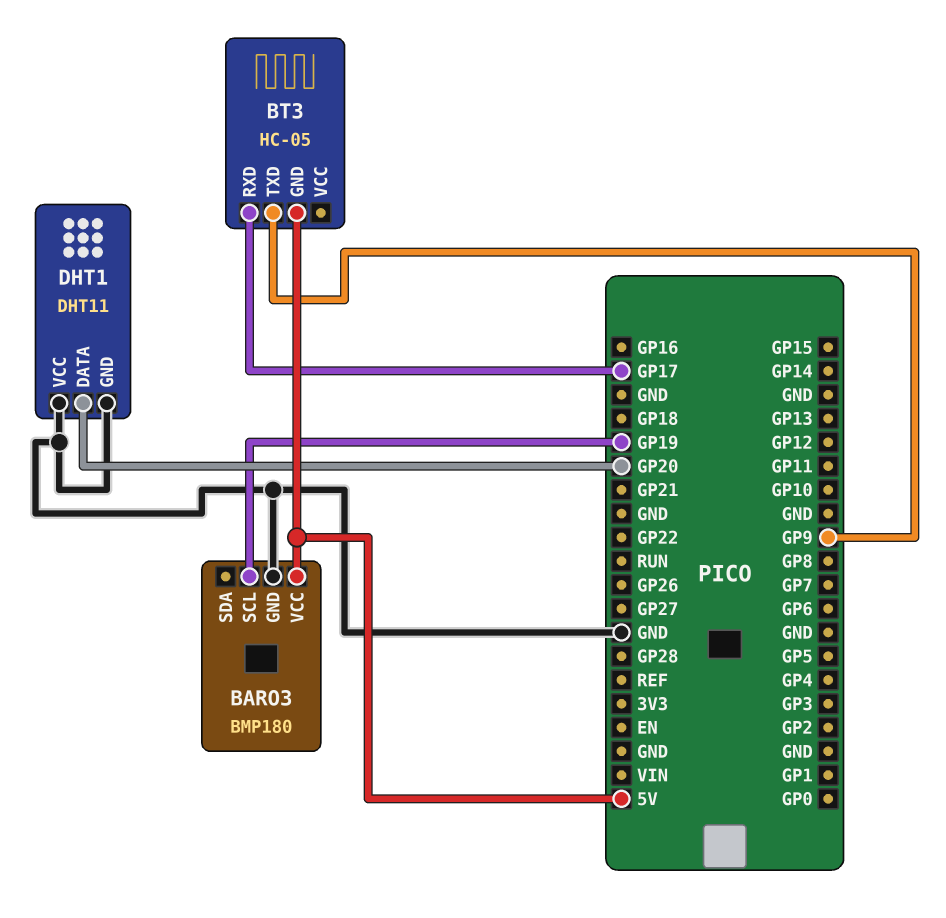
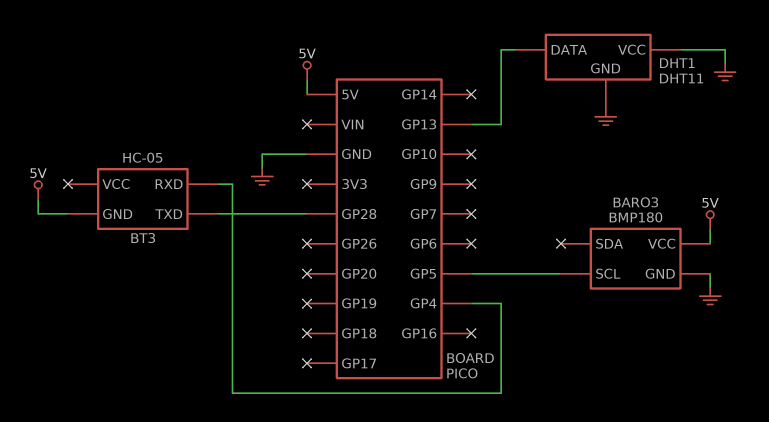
BARO3 pin SCL: GP19 -> GP5
BT3 pin RXD: GP17 -> GP4
BT3 pin TXD: GP9 -> GP28
DHT1 pin DATA: GP20 -> GP13

